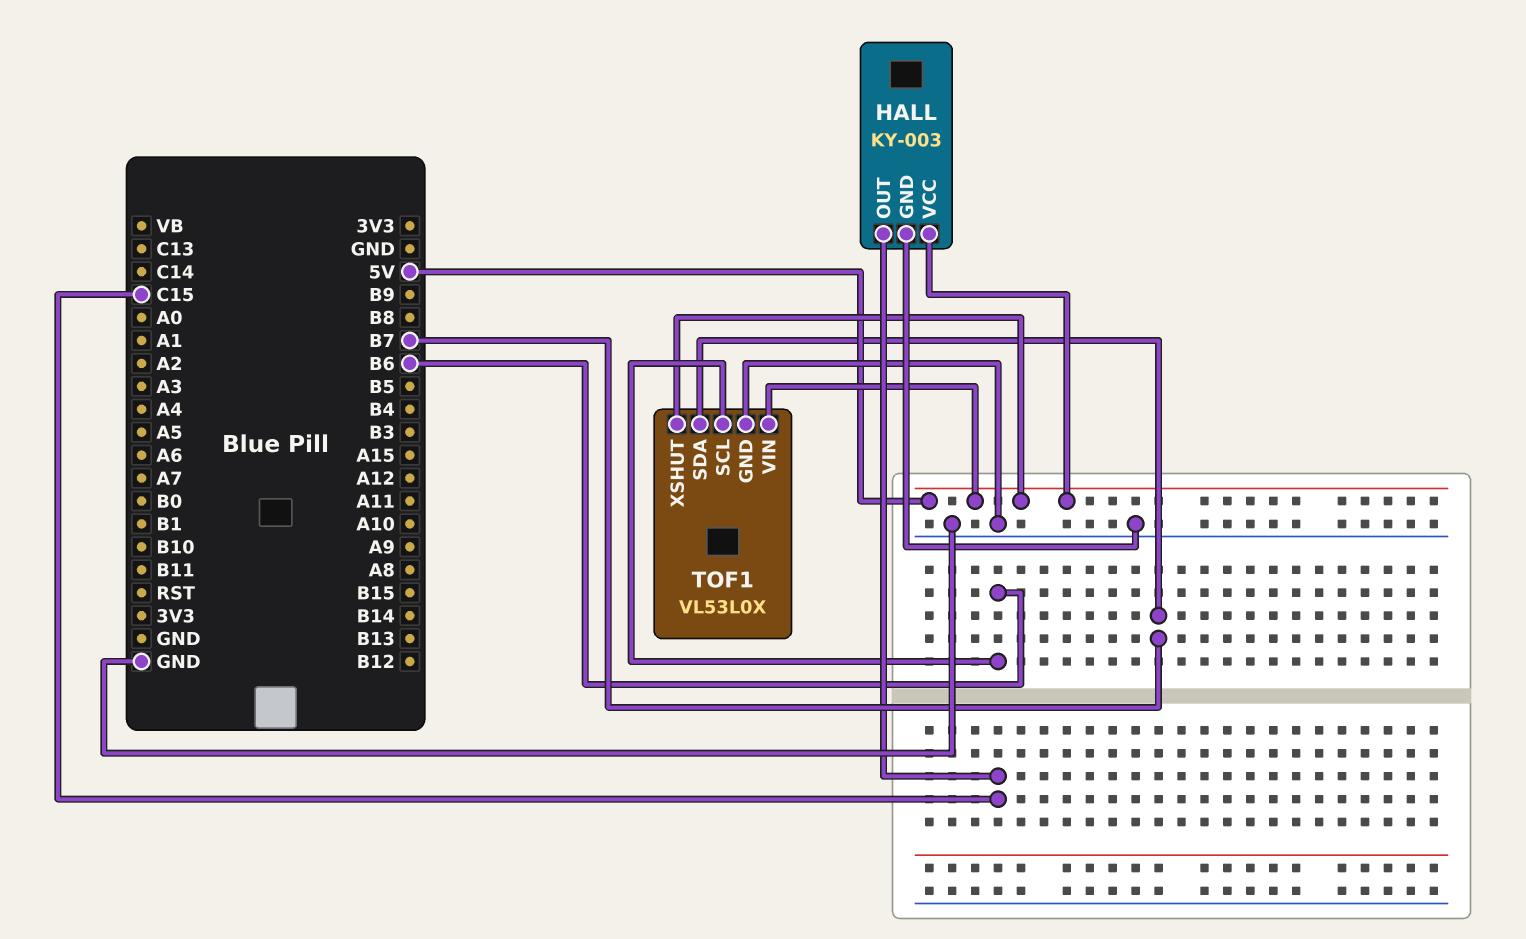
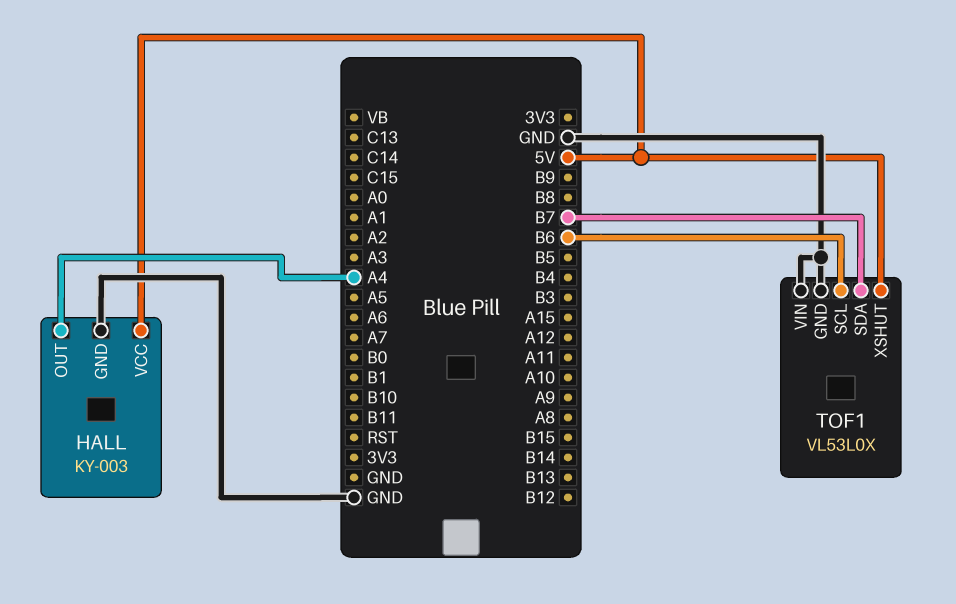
HALL pin OUT: C15 -> A4
TOF1 pin VIN: 5V -> GND

